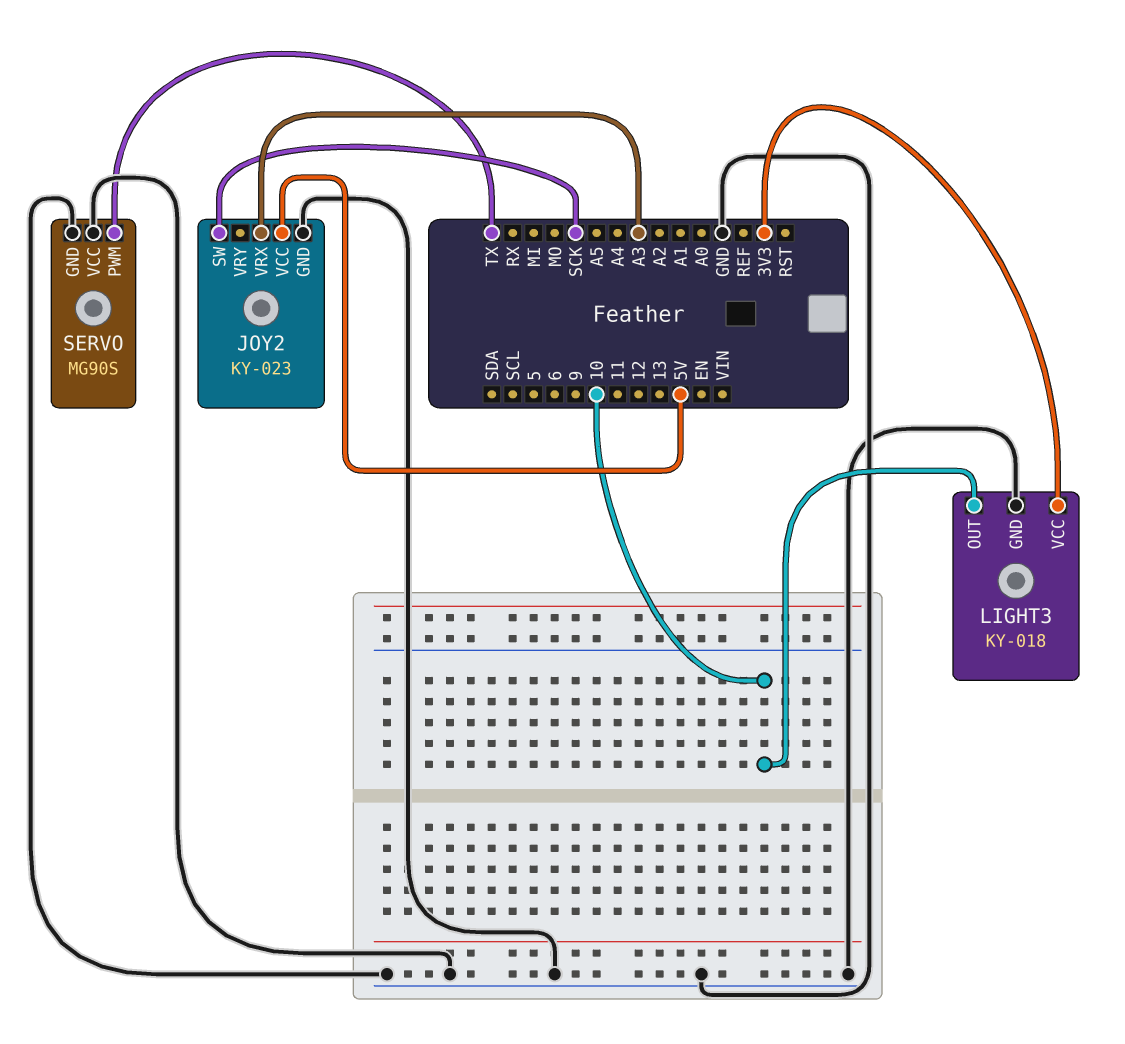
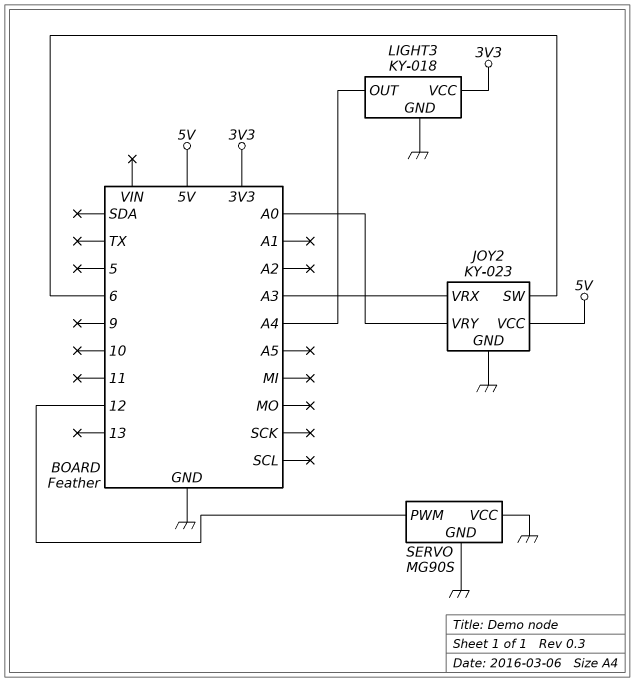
JOY2 pin SW: SCK -> 6
JOY2 pin VRY: none -> A0
LIGHT3 pin OUT: 10 -> A4
SERVO pin PWM: TX -> 12

